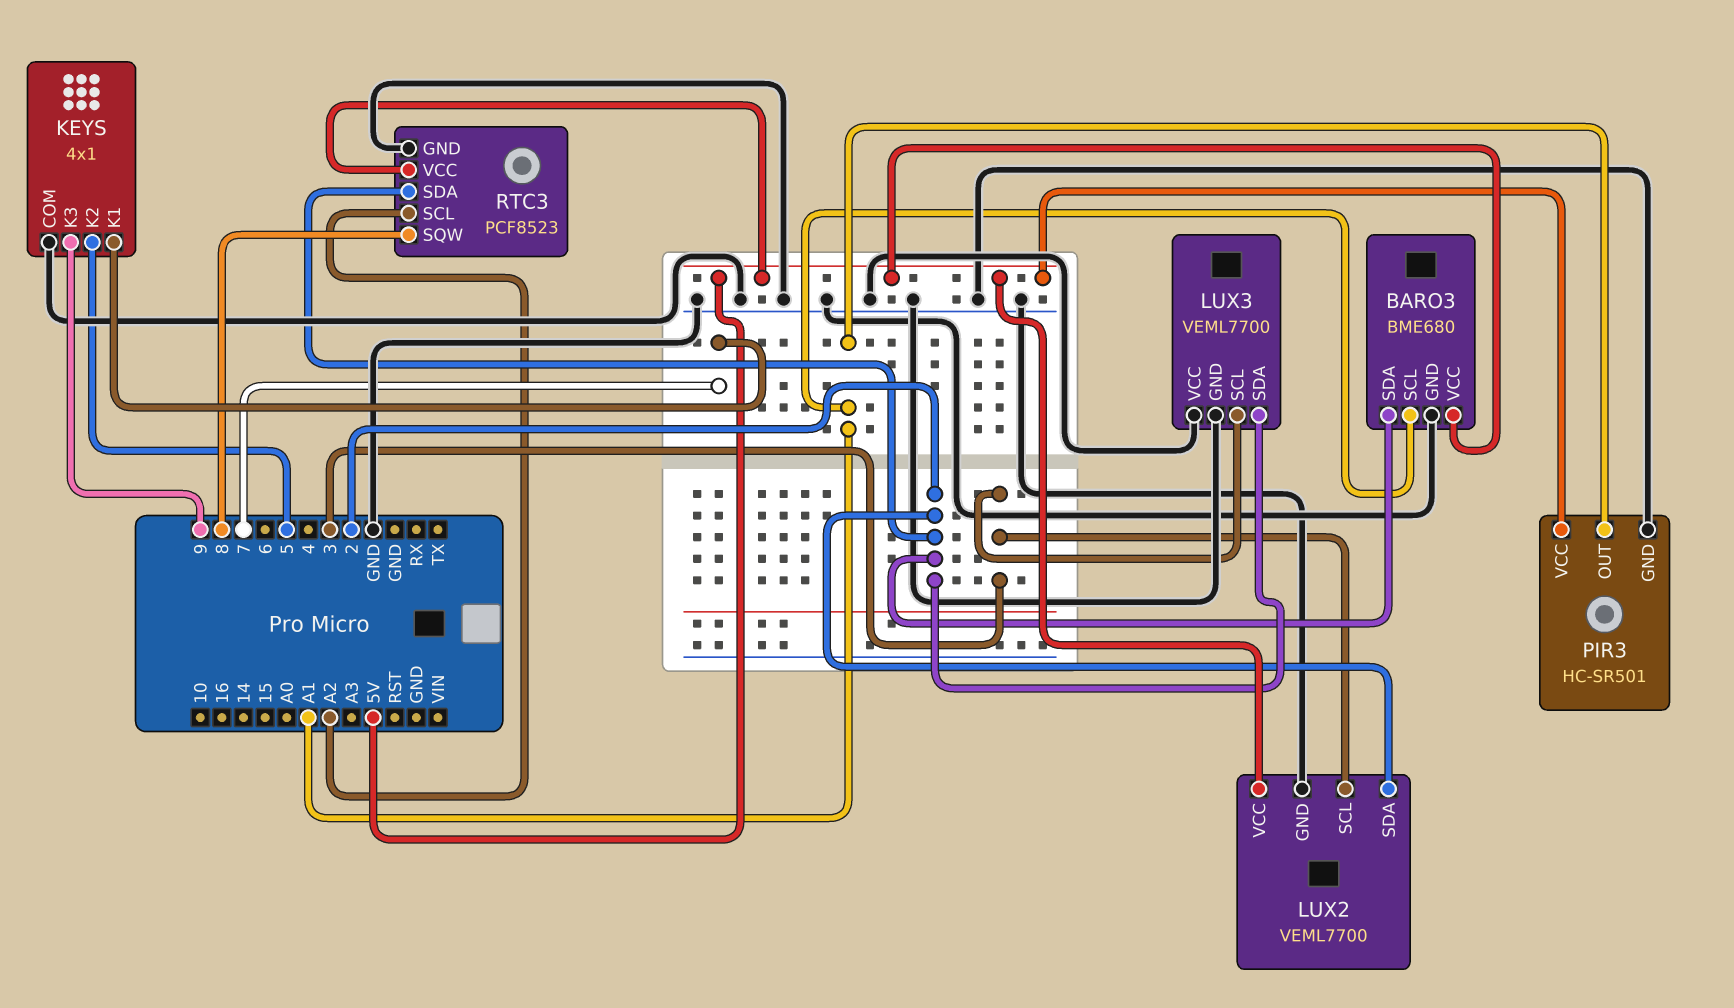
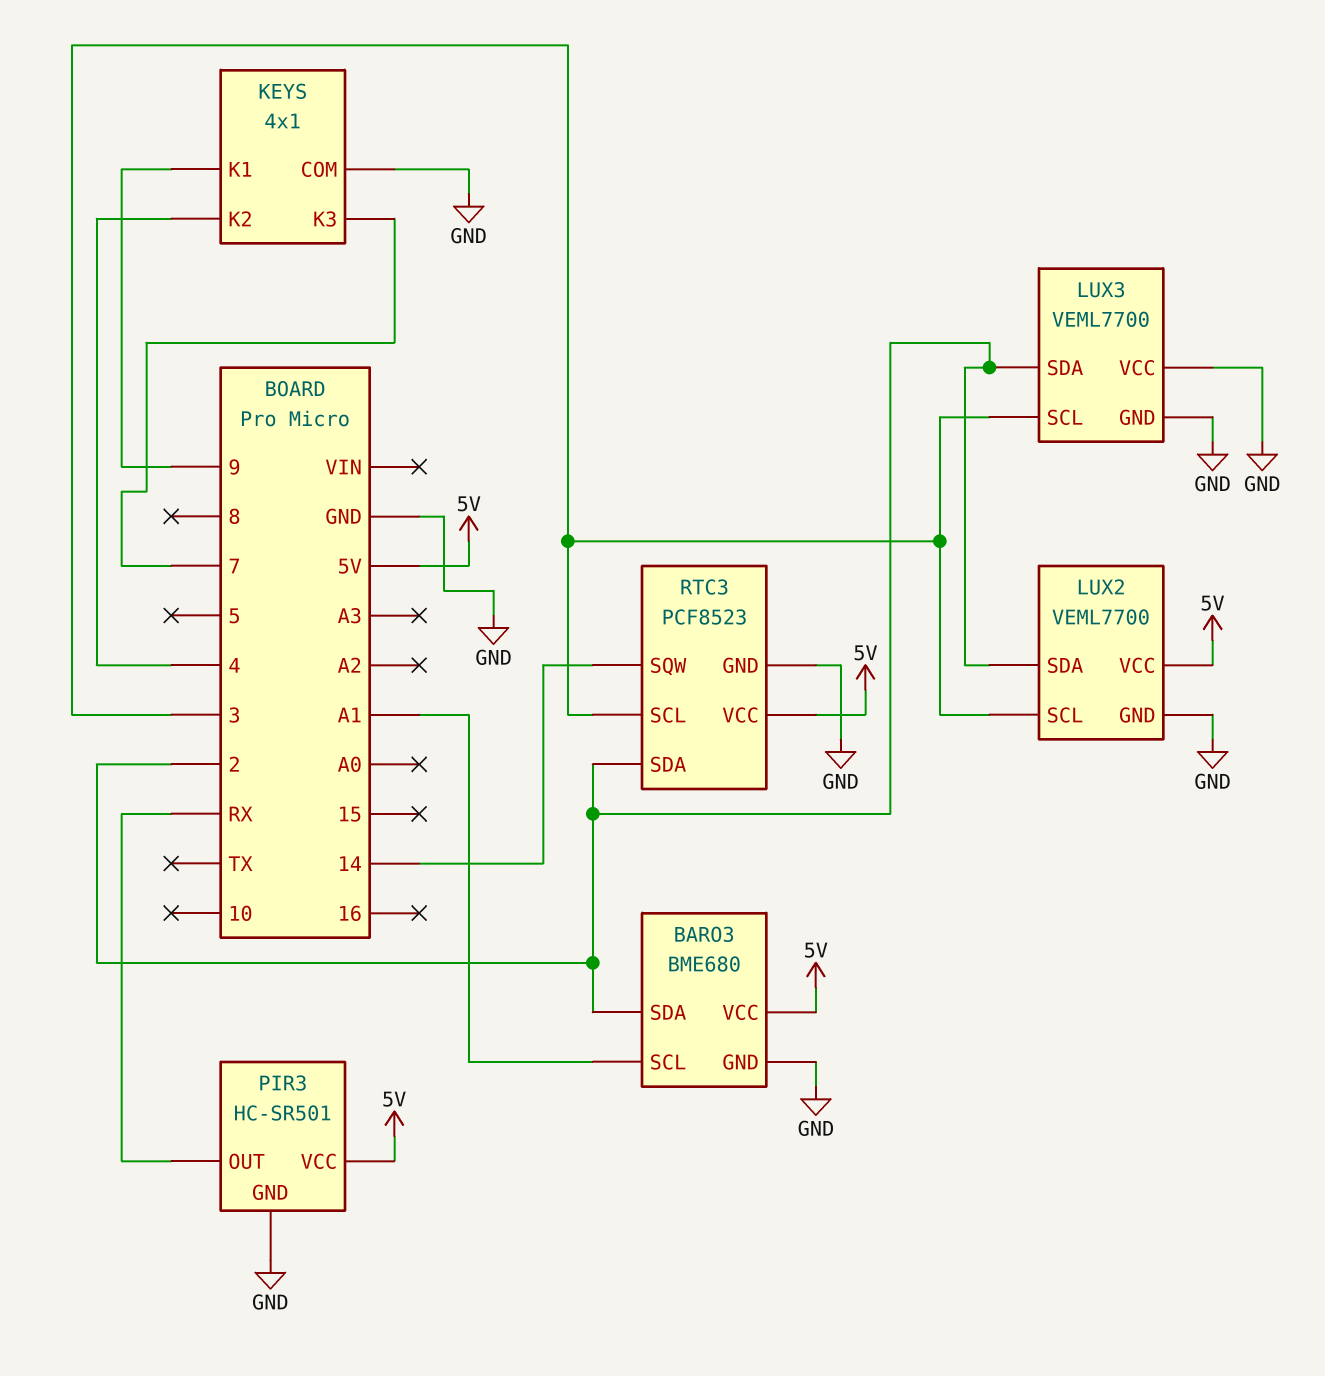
KEYS pin K1: 7 -> 9
KEYS pin K2: 5 -> 4
KEYS pin K3: 9 -> 7
PIR3 pin OUT: A1 -> RX
RTC3 pin SCL: A2 -> 3
RTC3 pin SQW: 8 -> 14

